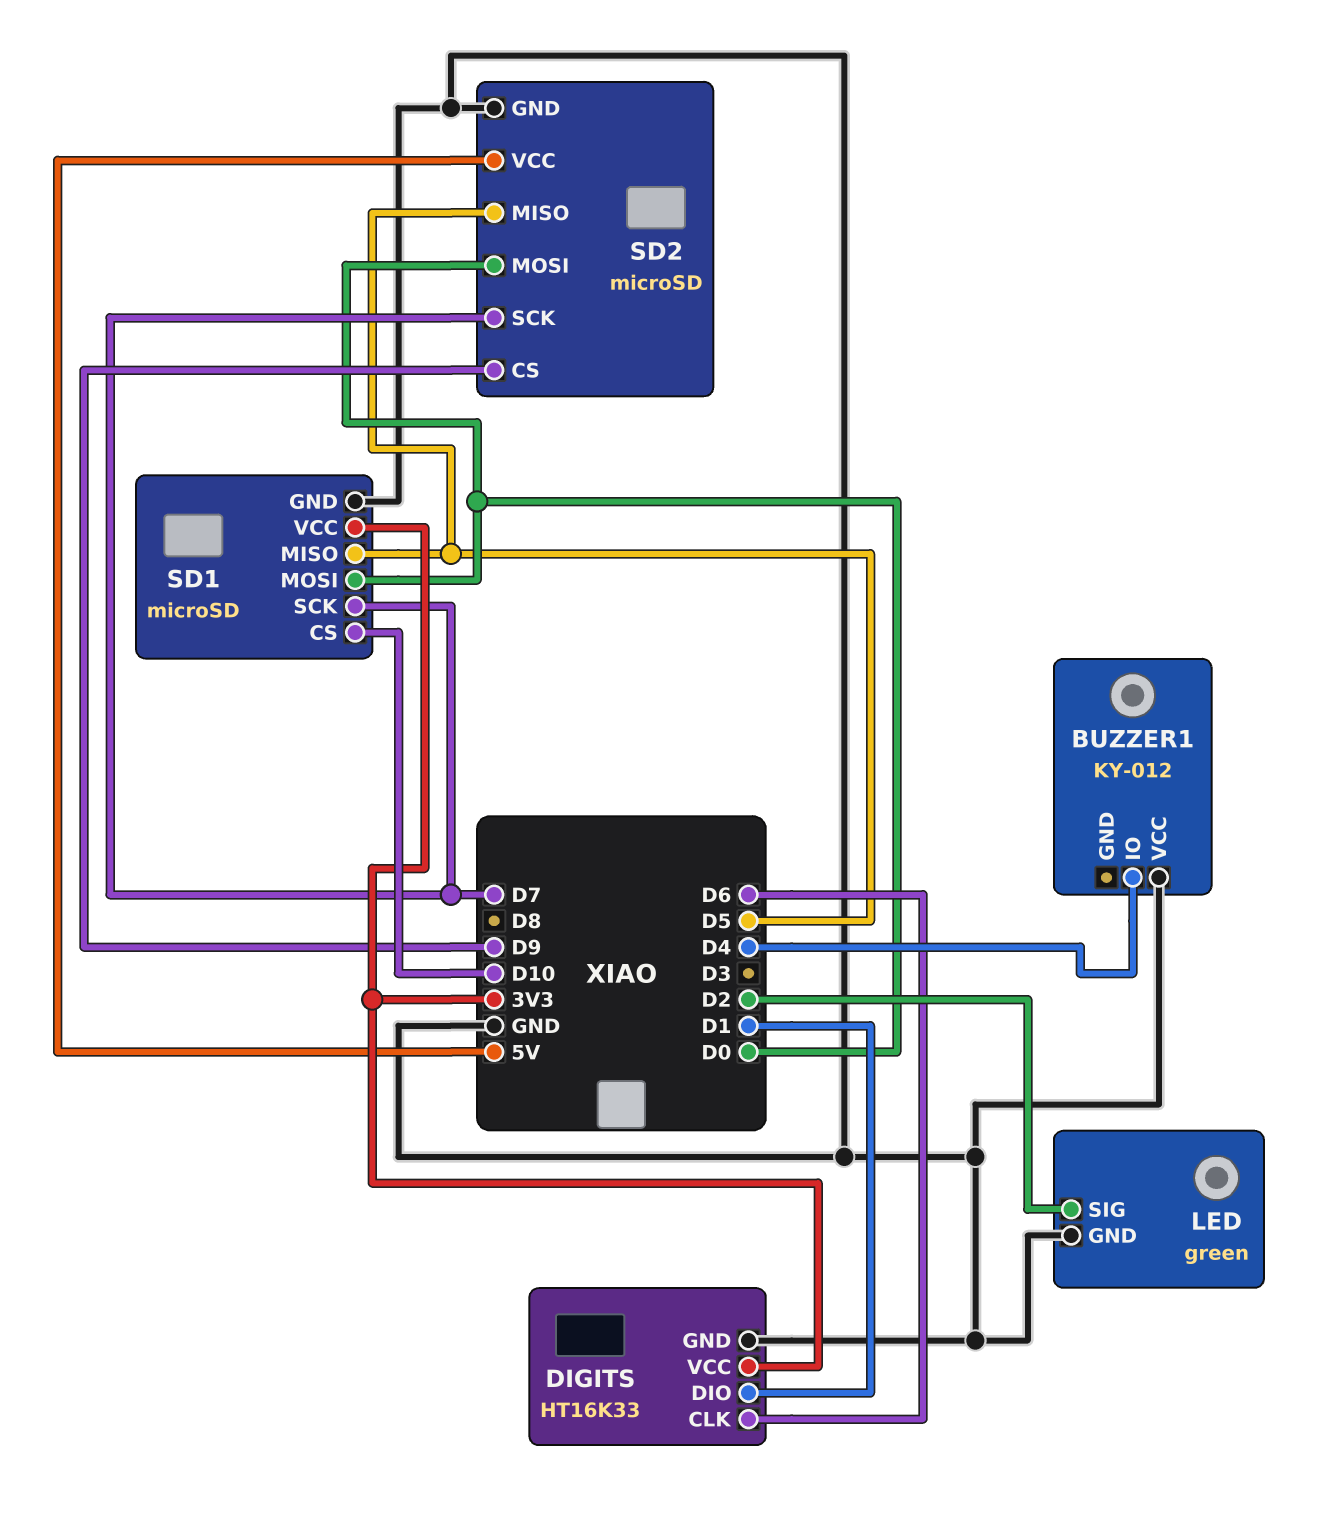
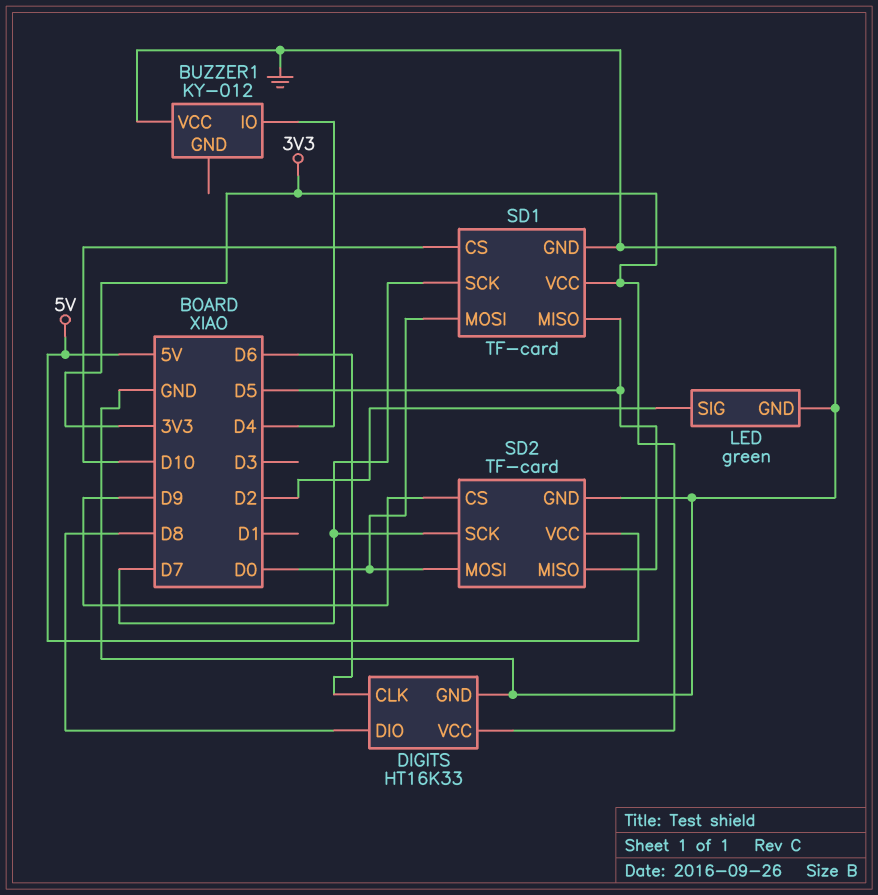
DIGITS pin DIO: D1 -> D8
SD1: microSD -> TF-card
SD2: microSD -> TF-card

